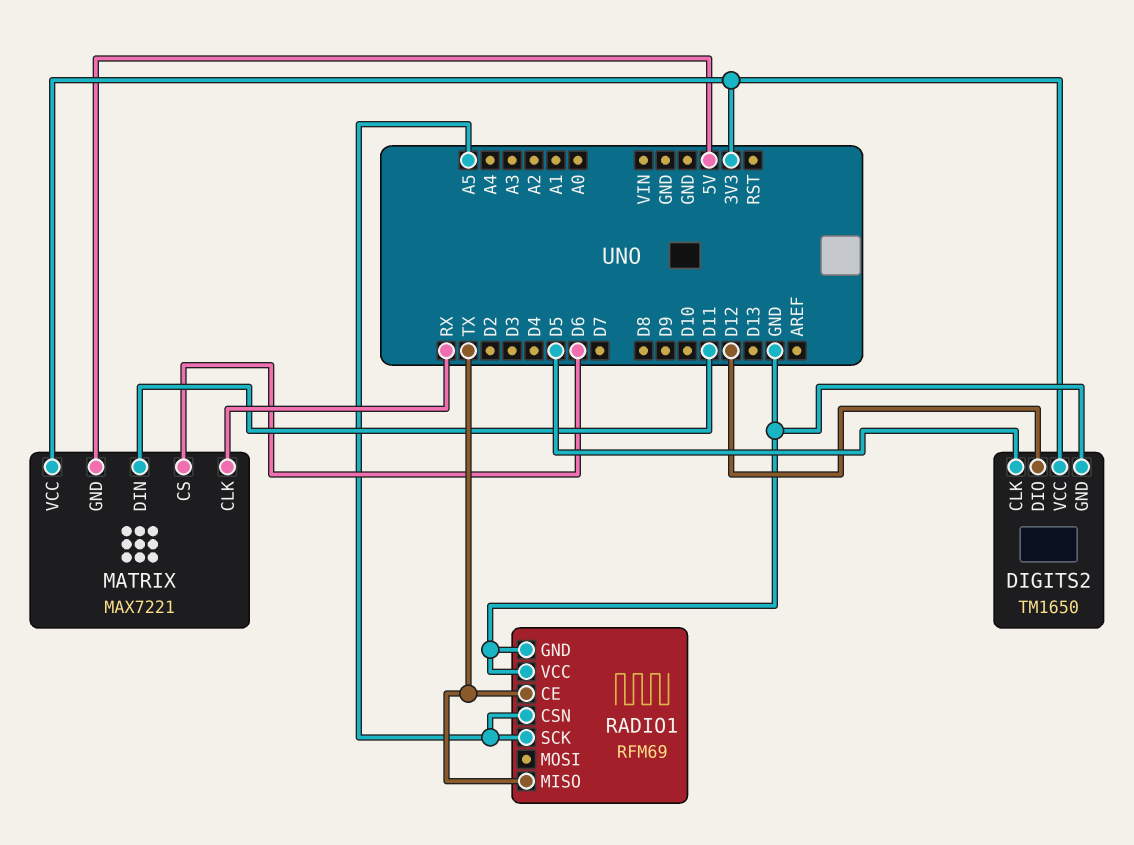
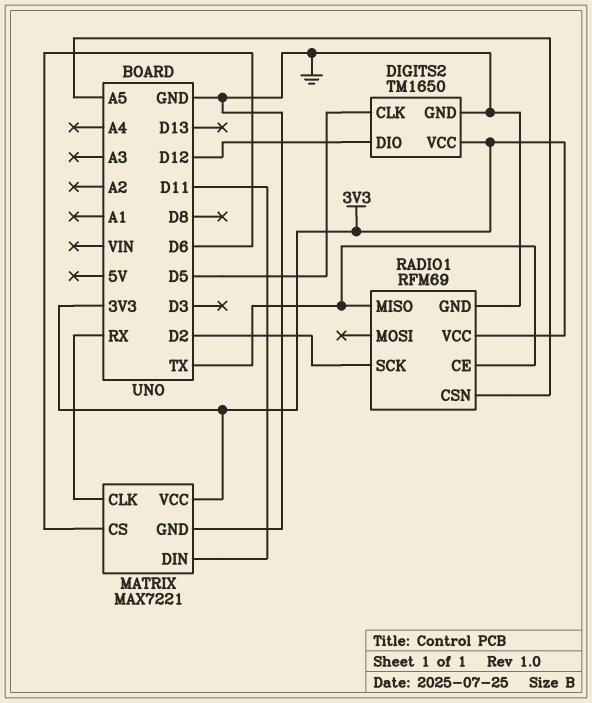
MATRIX pin GND: 5V -> GND
RADIO1 pin SCK: A5 -> D2
RADIO1 pin VCC: GND -> 3V3

